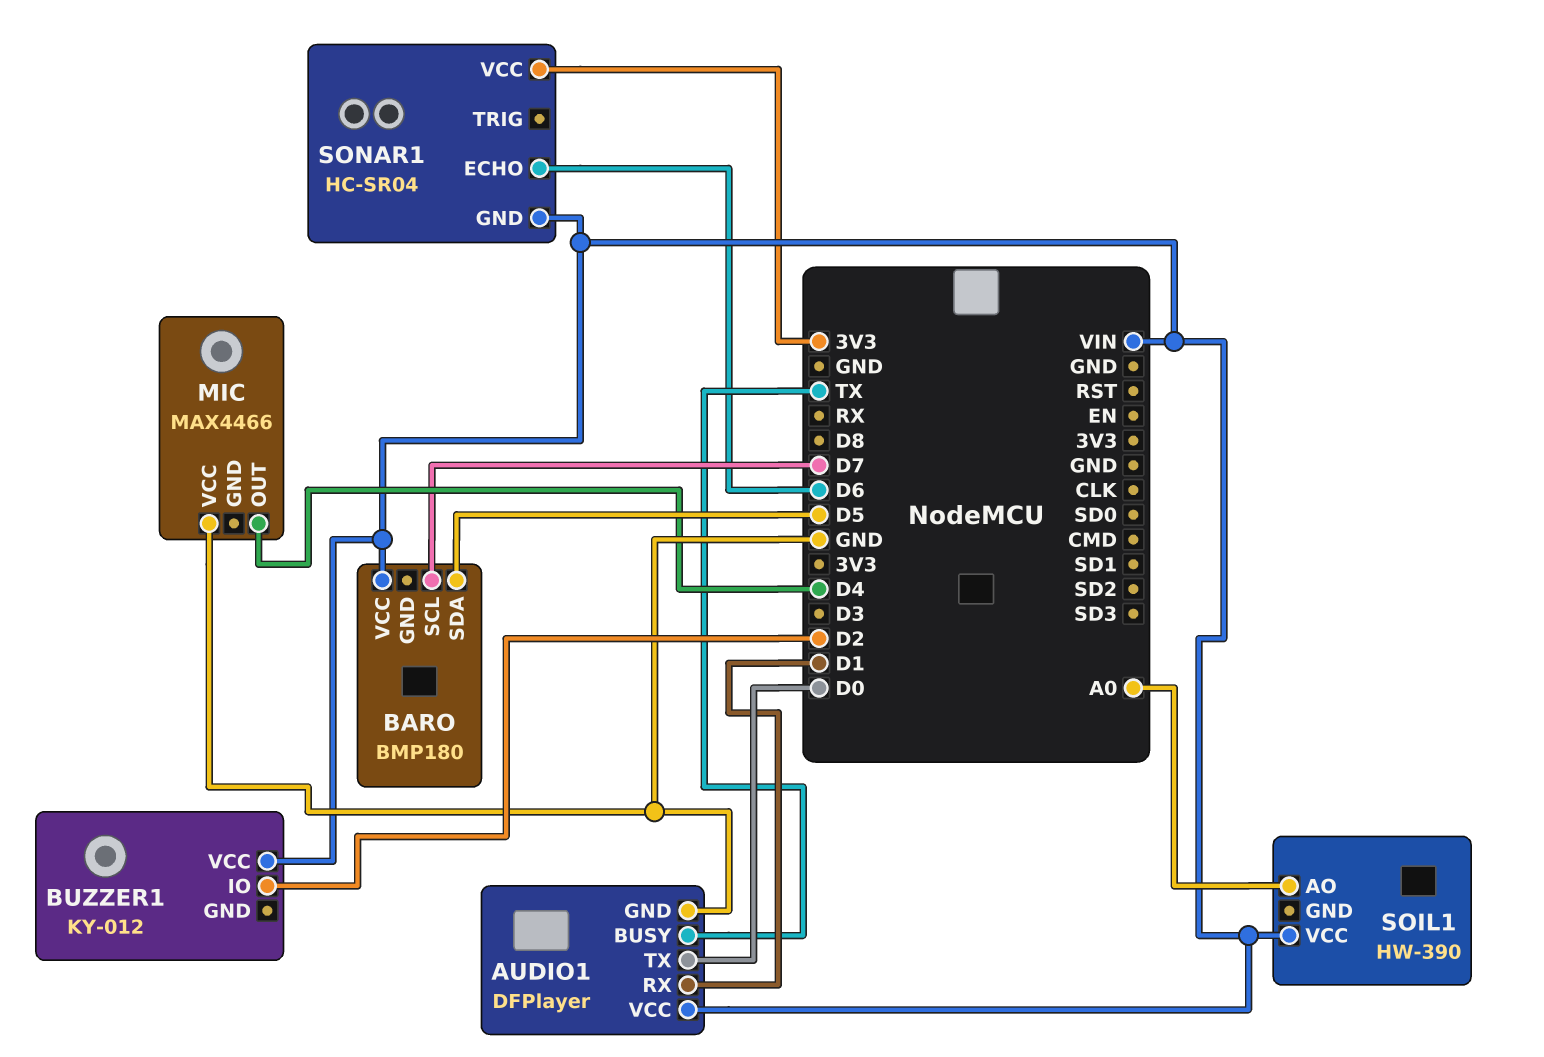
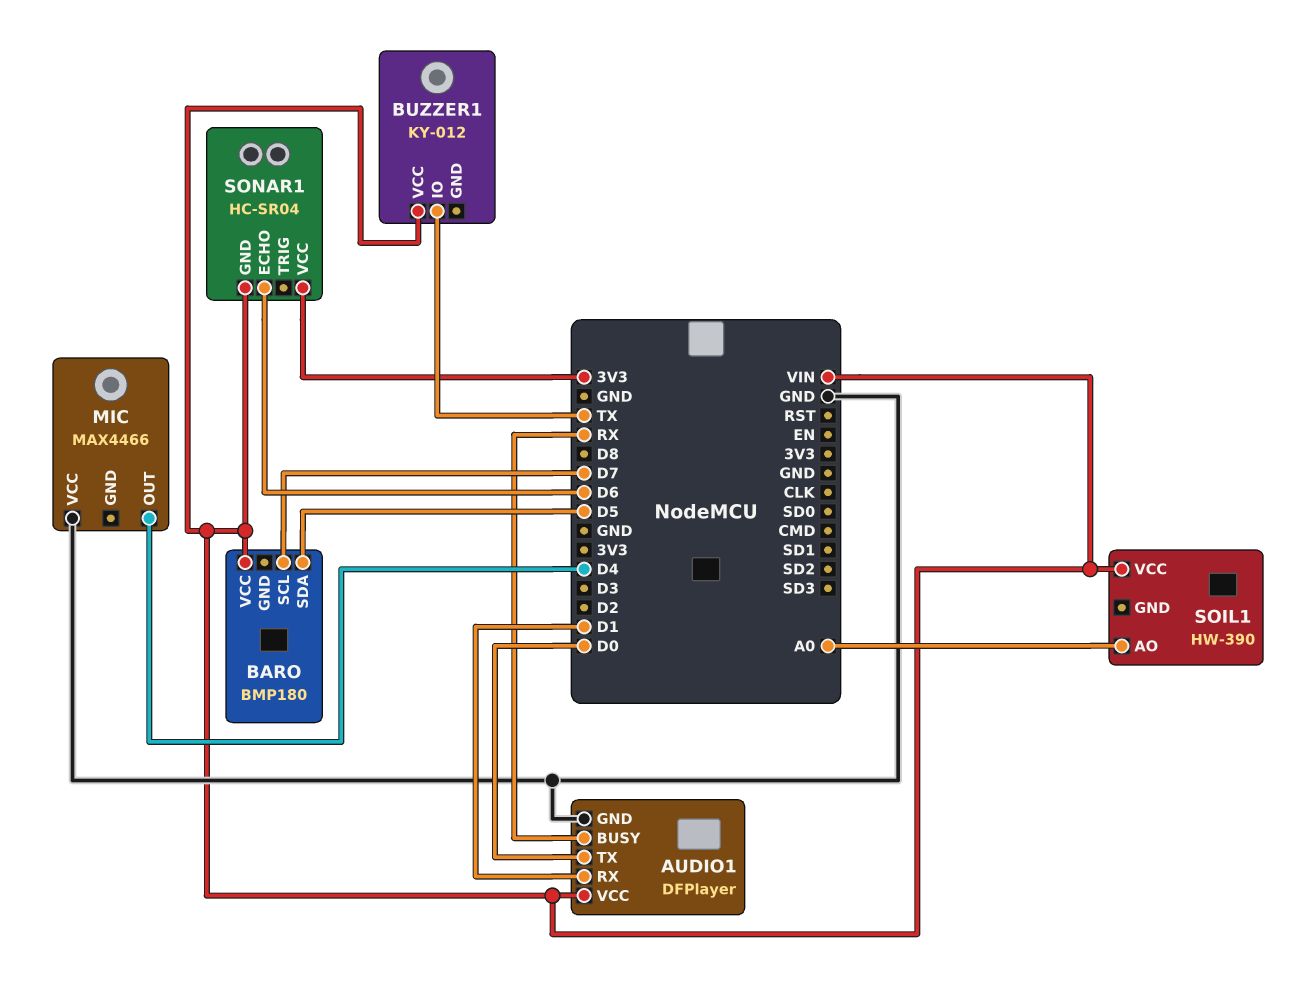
AUDIO1 pin BUSY: TX -> RX
BUZZER1 pin IO: D2 -> TX

